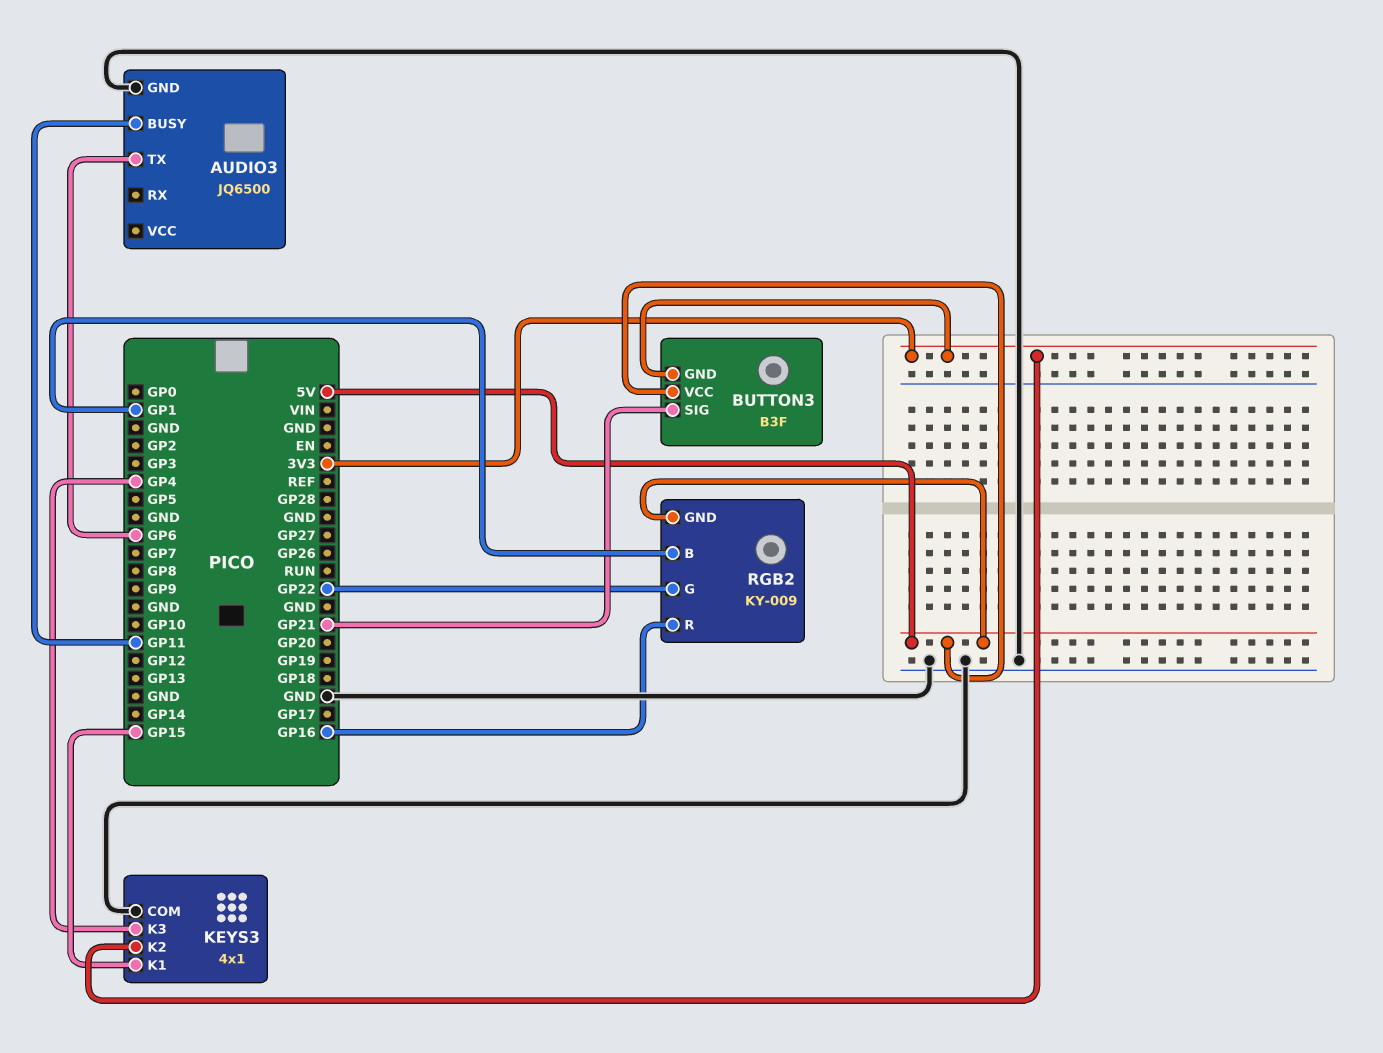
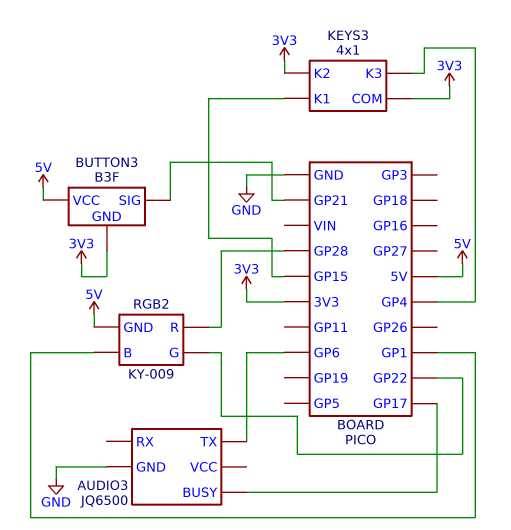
AUDIO3 pin BUSY: GP11 -> GP17
KEYS3 pin COM: GND -> 3V3
RGB2 pin R: GP16 -> GP28

